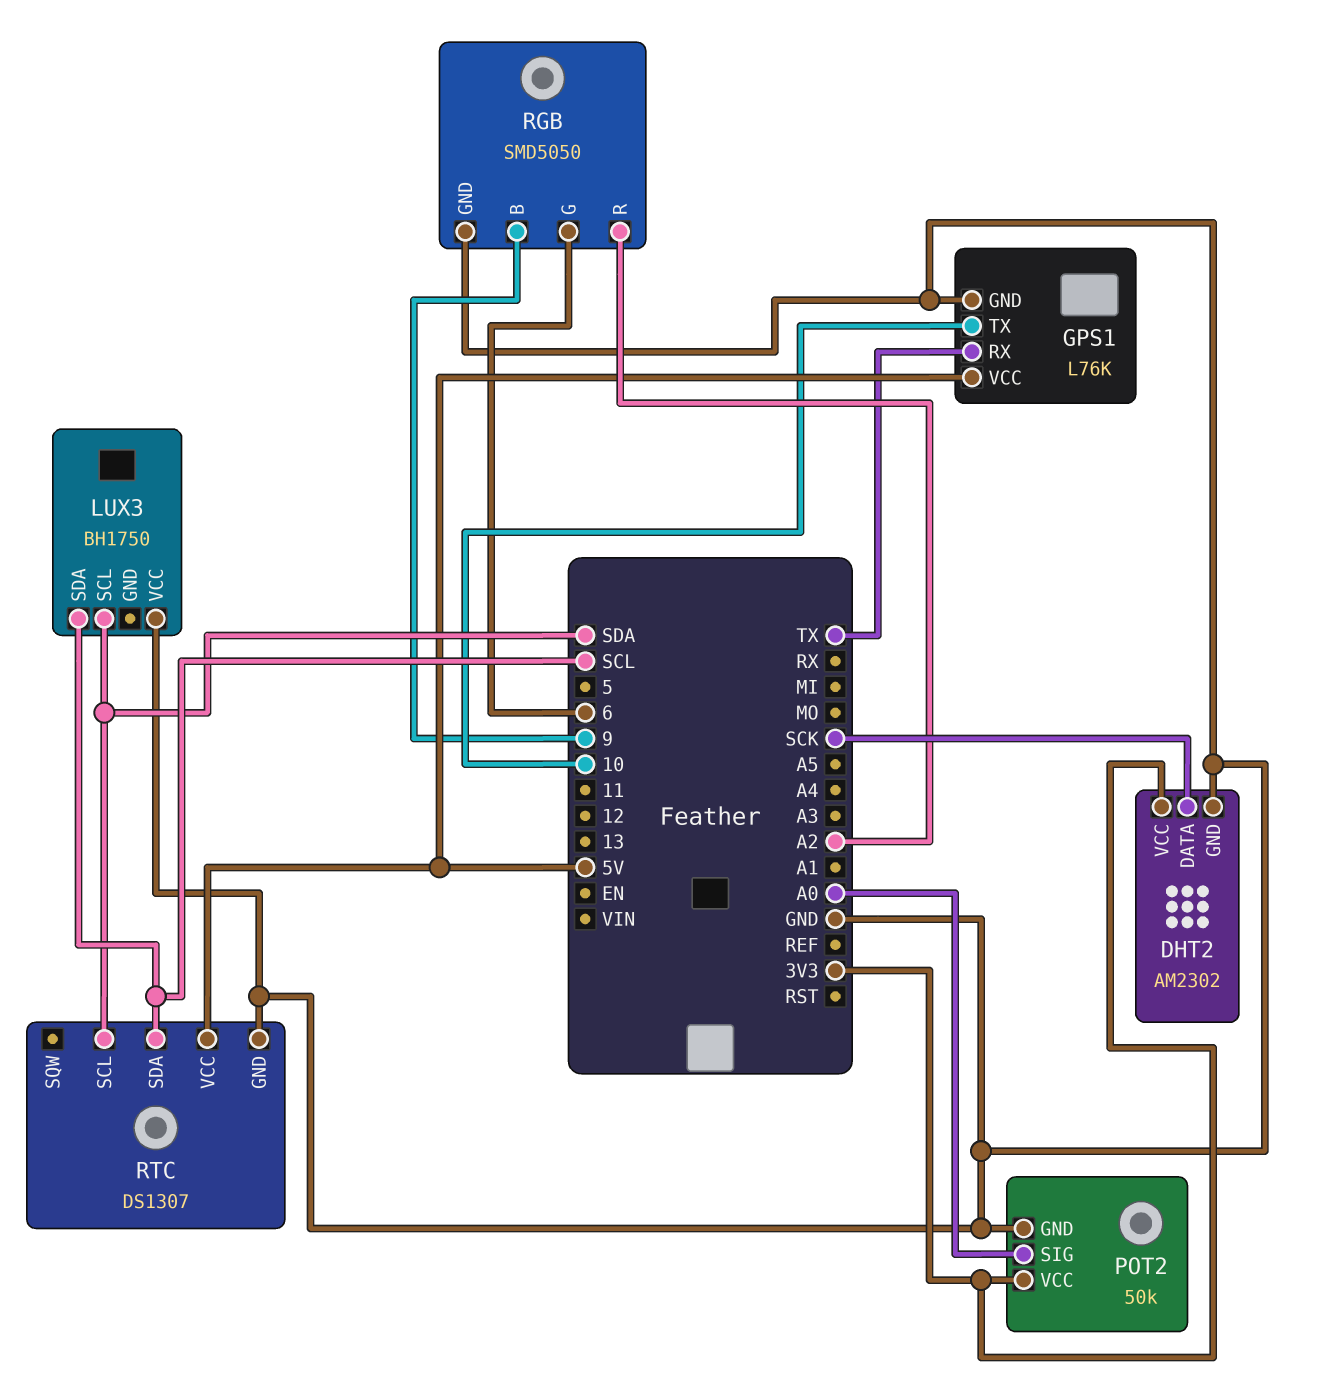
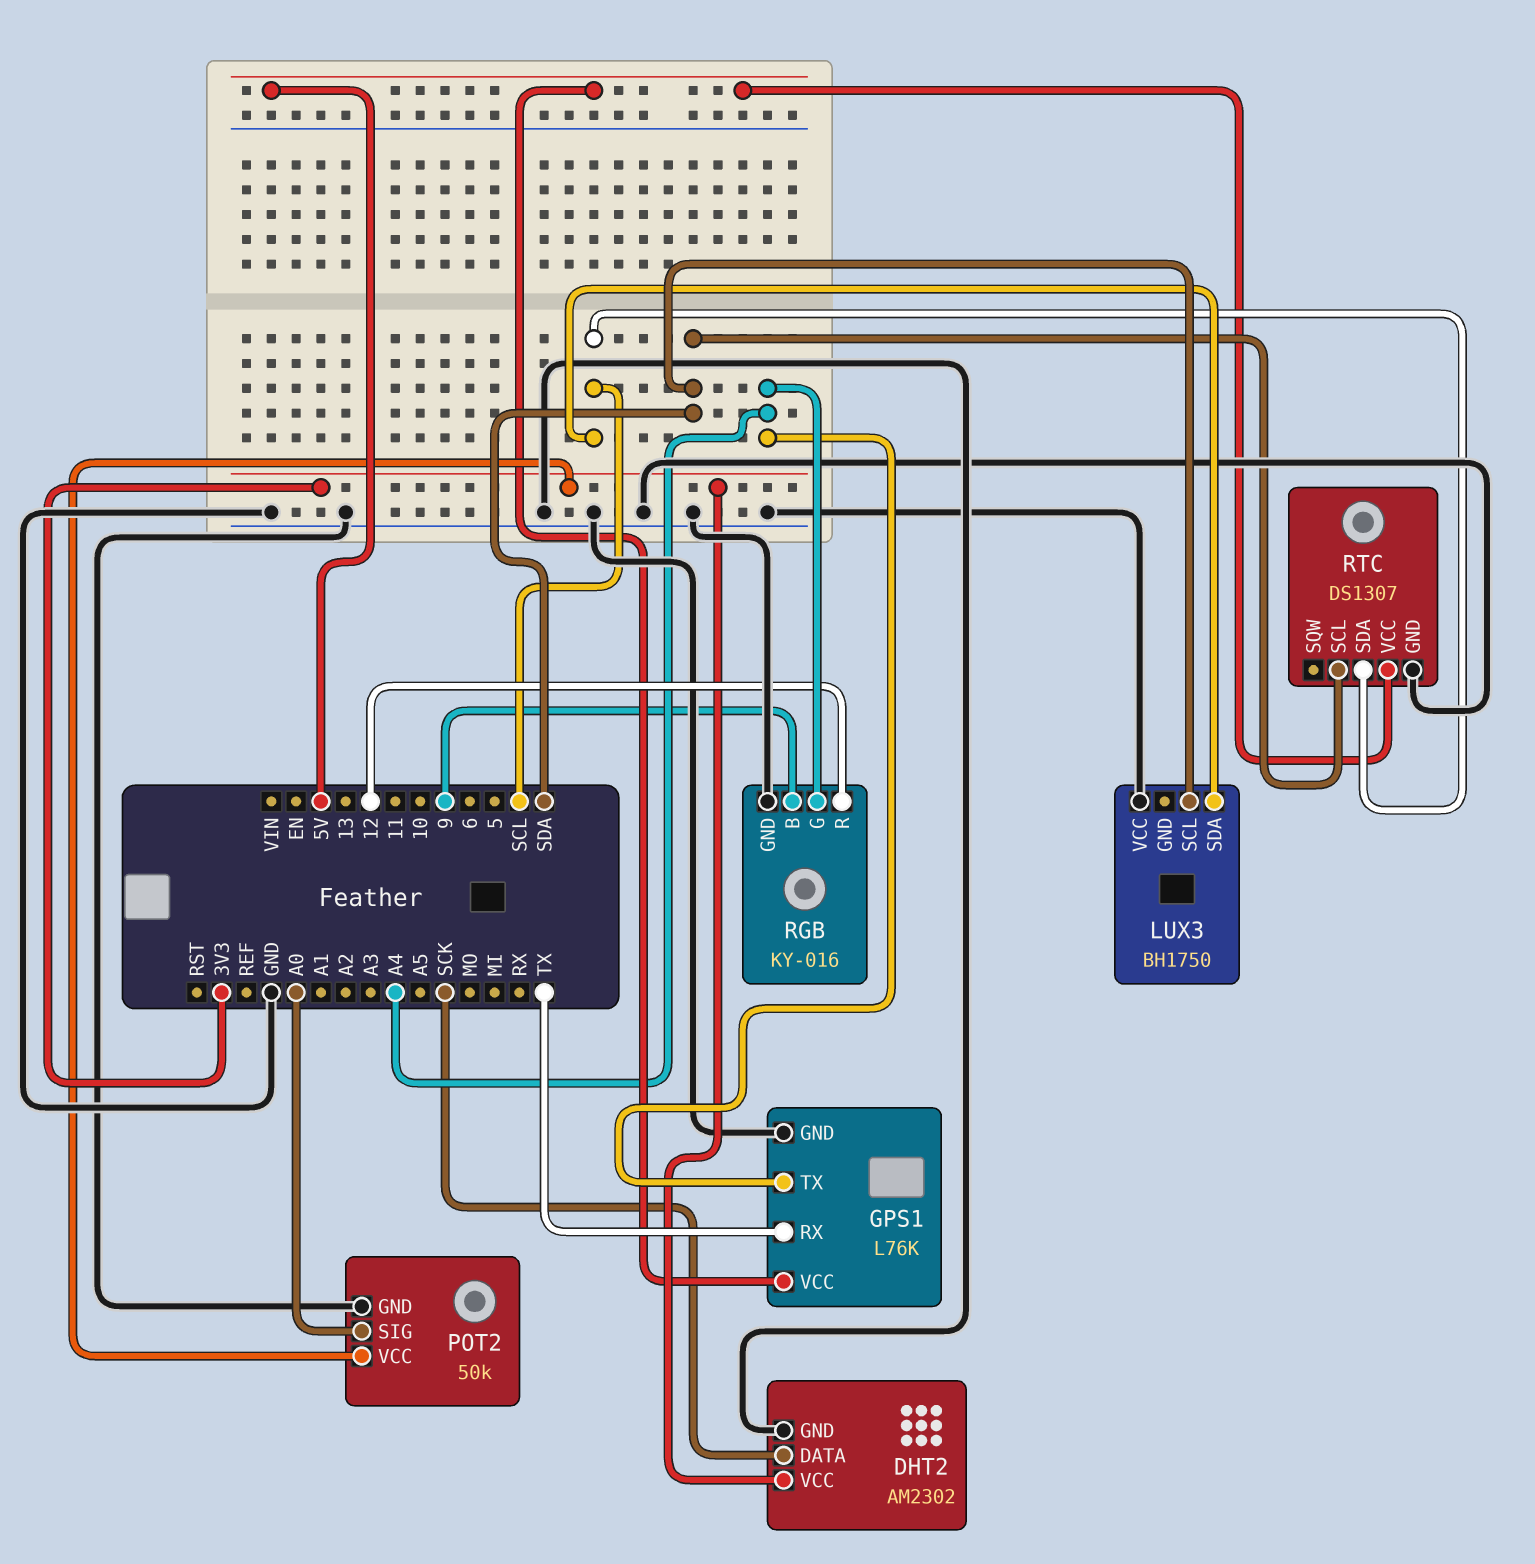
GPS1 pin TX: 10 -> A4
RGB: SMD5050 -> KY-016
RGB pin G: 6 -> A4
RGB pin R: A2 -> 12

